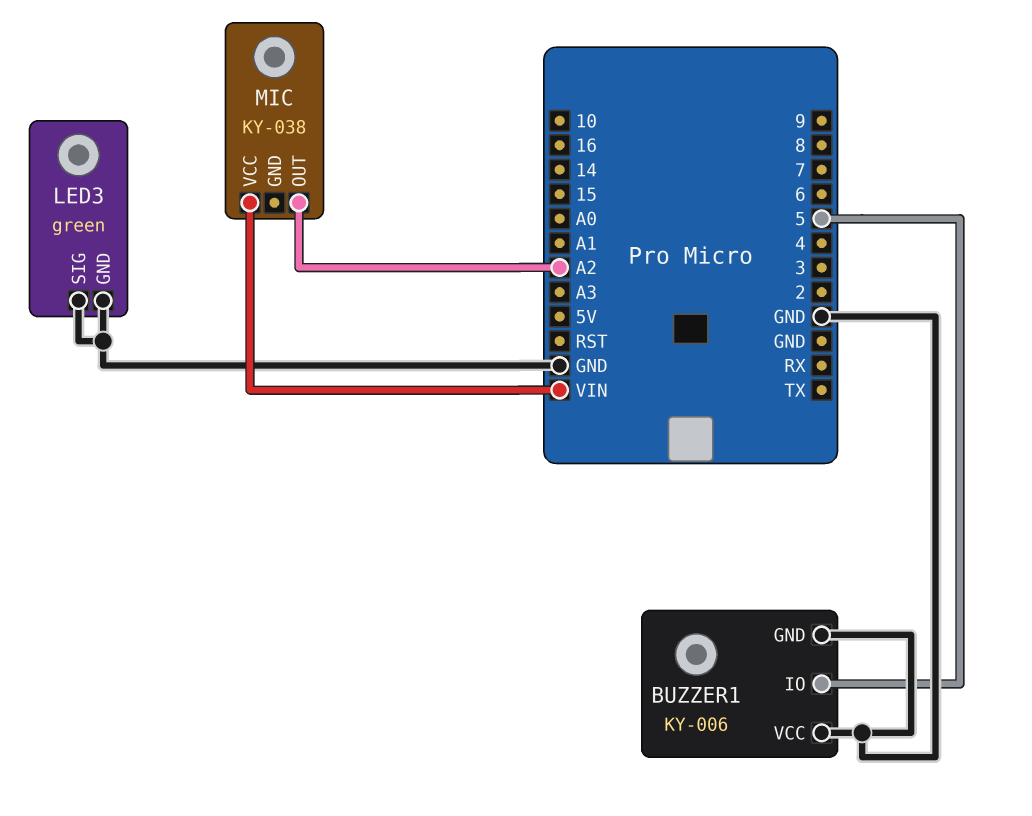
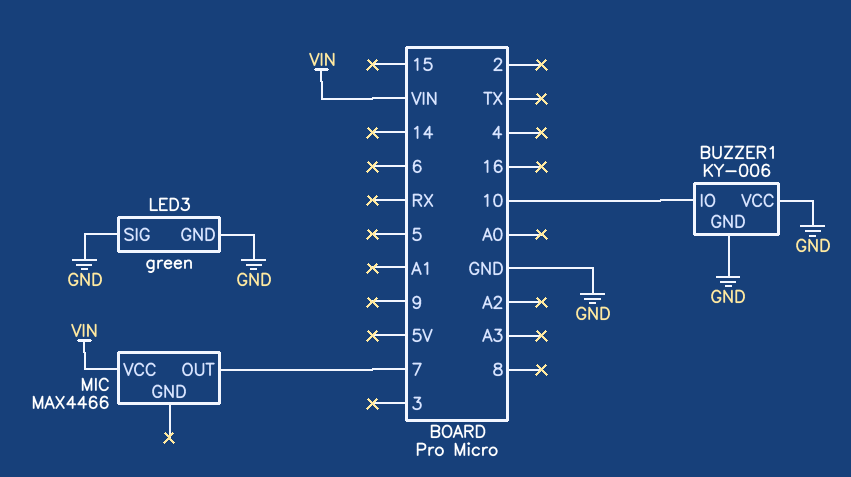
BUZZER1 pin IO: 5 -> 10
MIC: KY-038 -> MAX4466
MIC pin OUT: A2 -> 7

